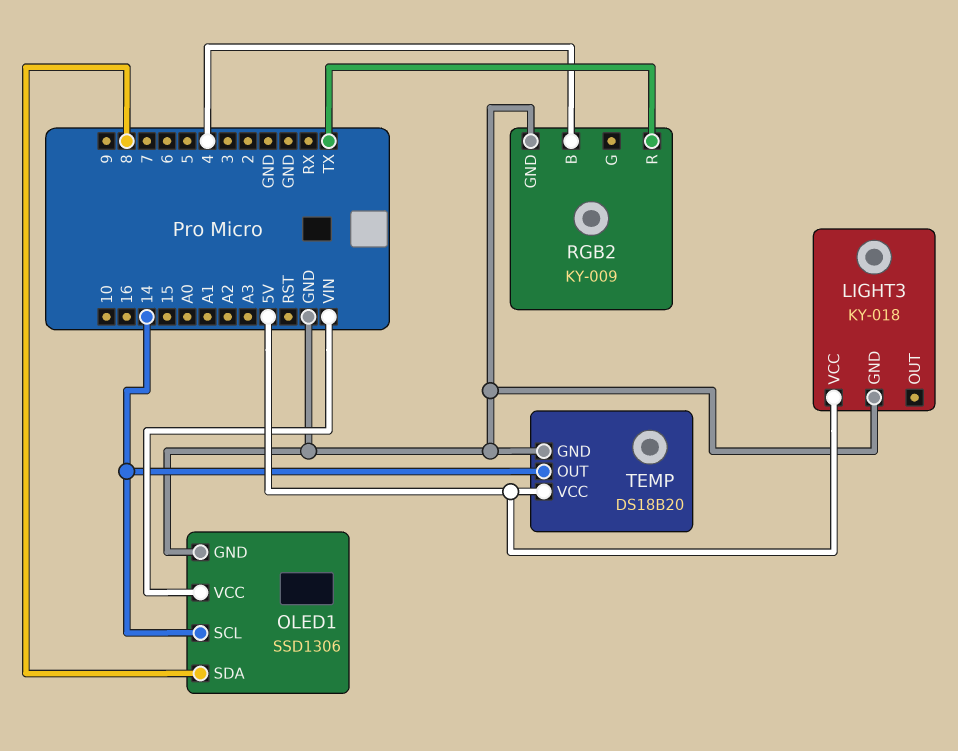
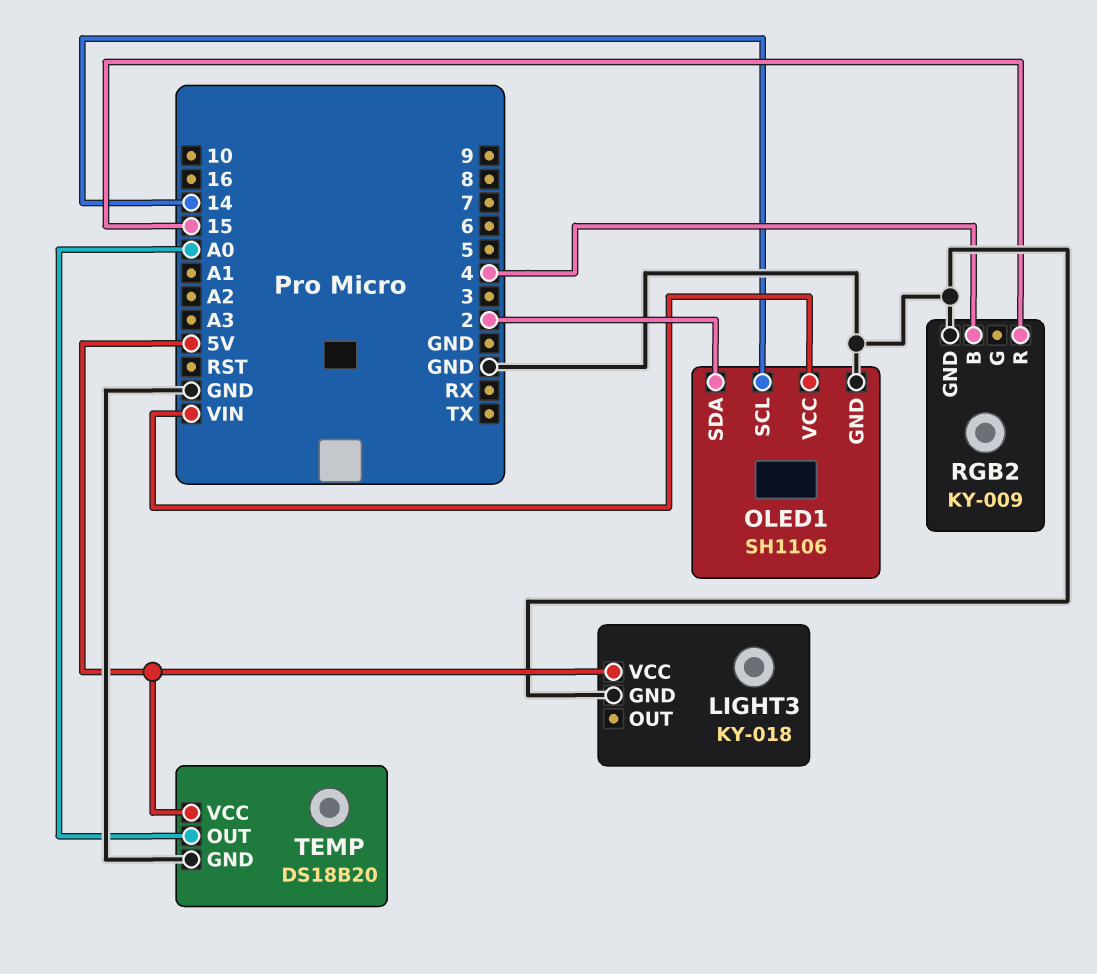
OLED1: SSD1306 -> SH1106
OLED1 pin SDA: 8 -> 2
RGB2 pin R: TX -> 15
TEMP pin OUT: 14 -> A0

